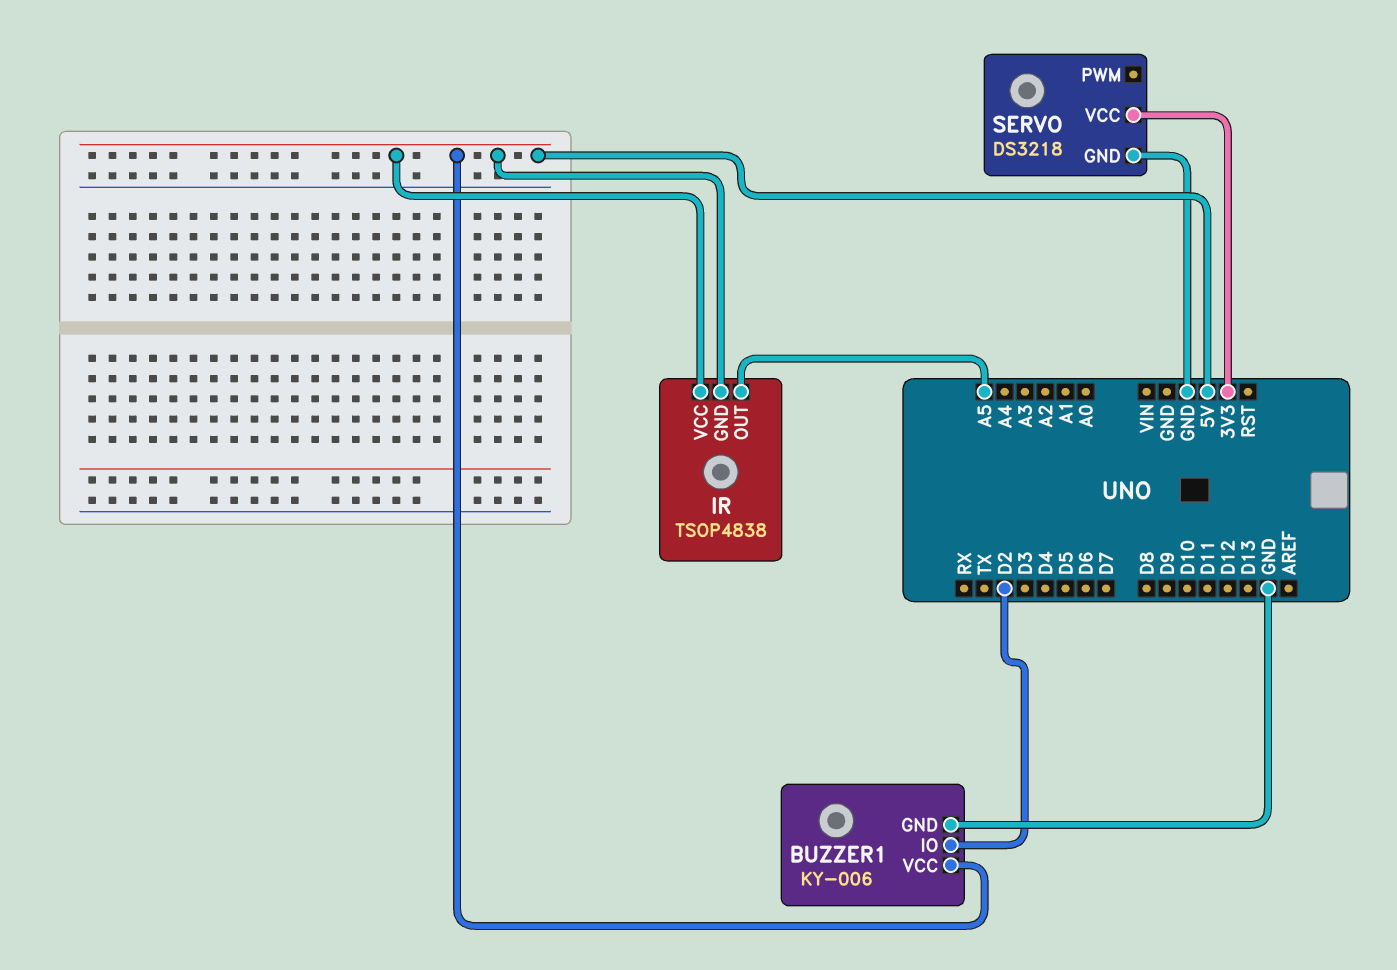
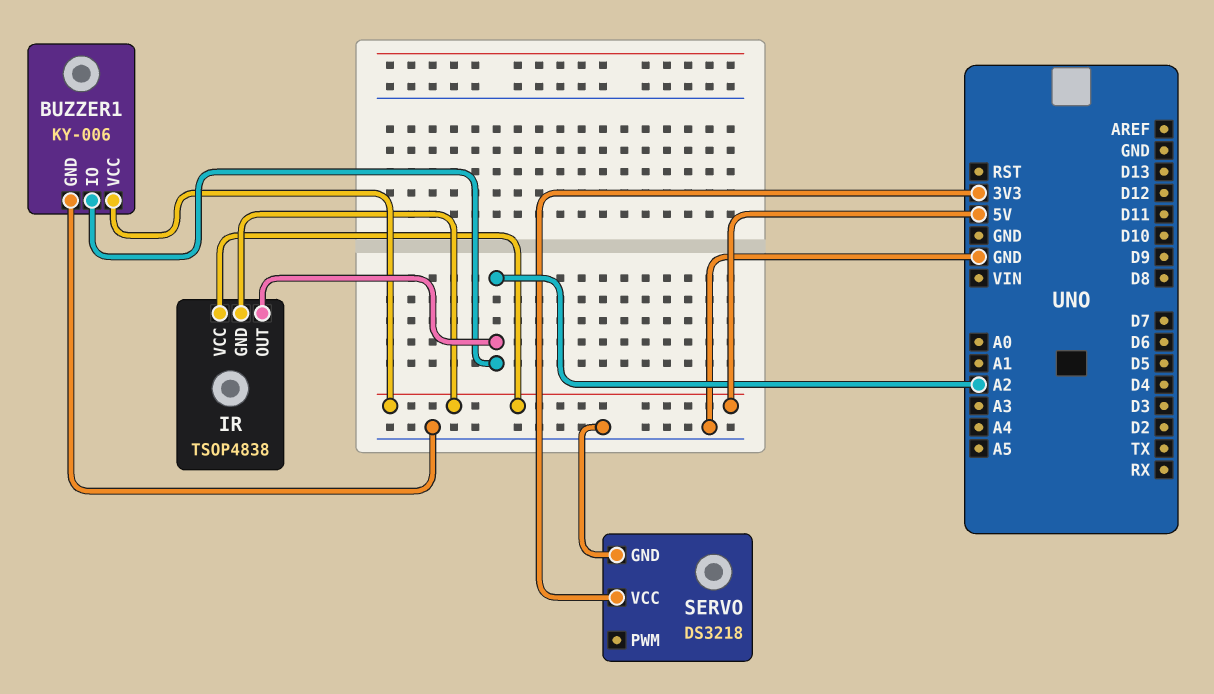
BUZZER1 pin IO: D2 -> A2
IR pin OUT: A5 -> A2

